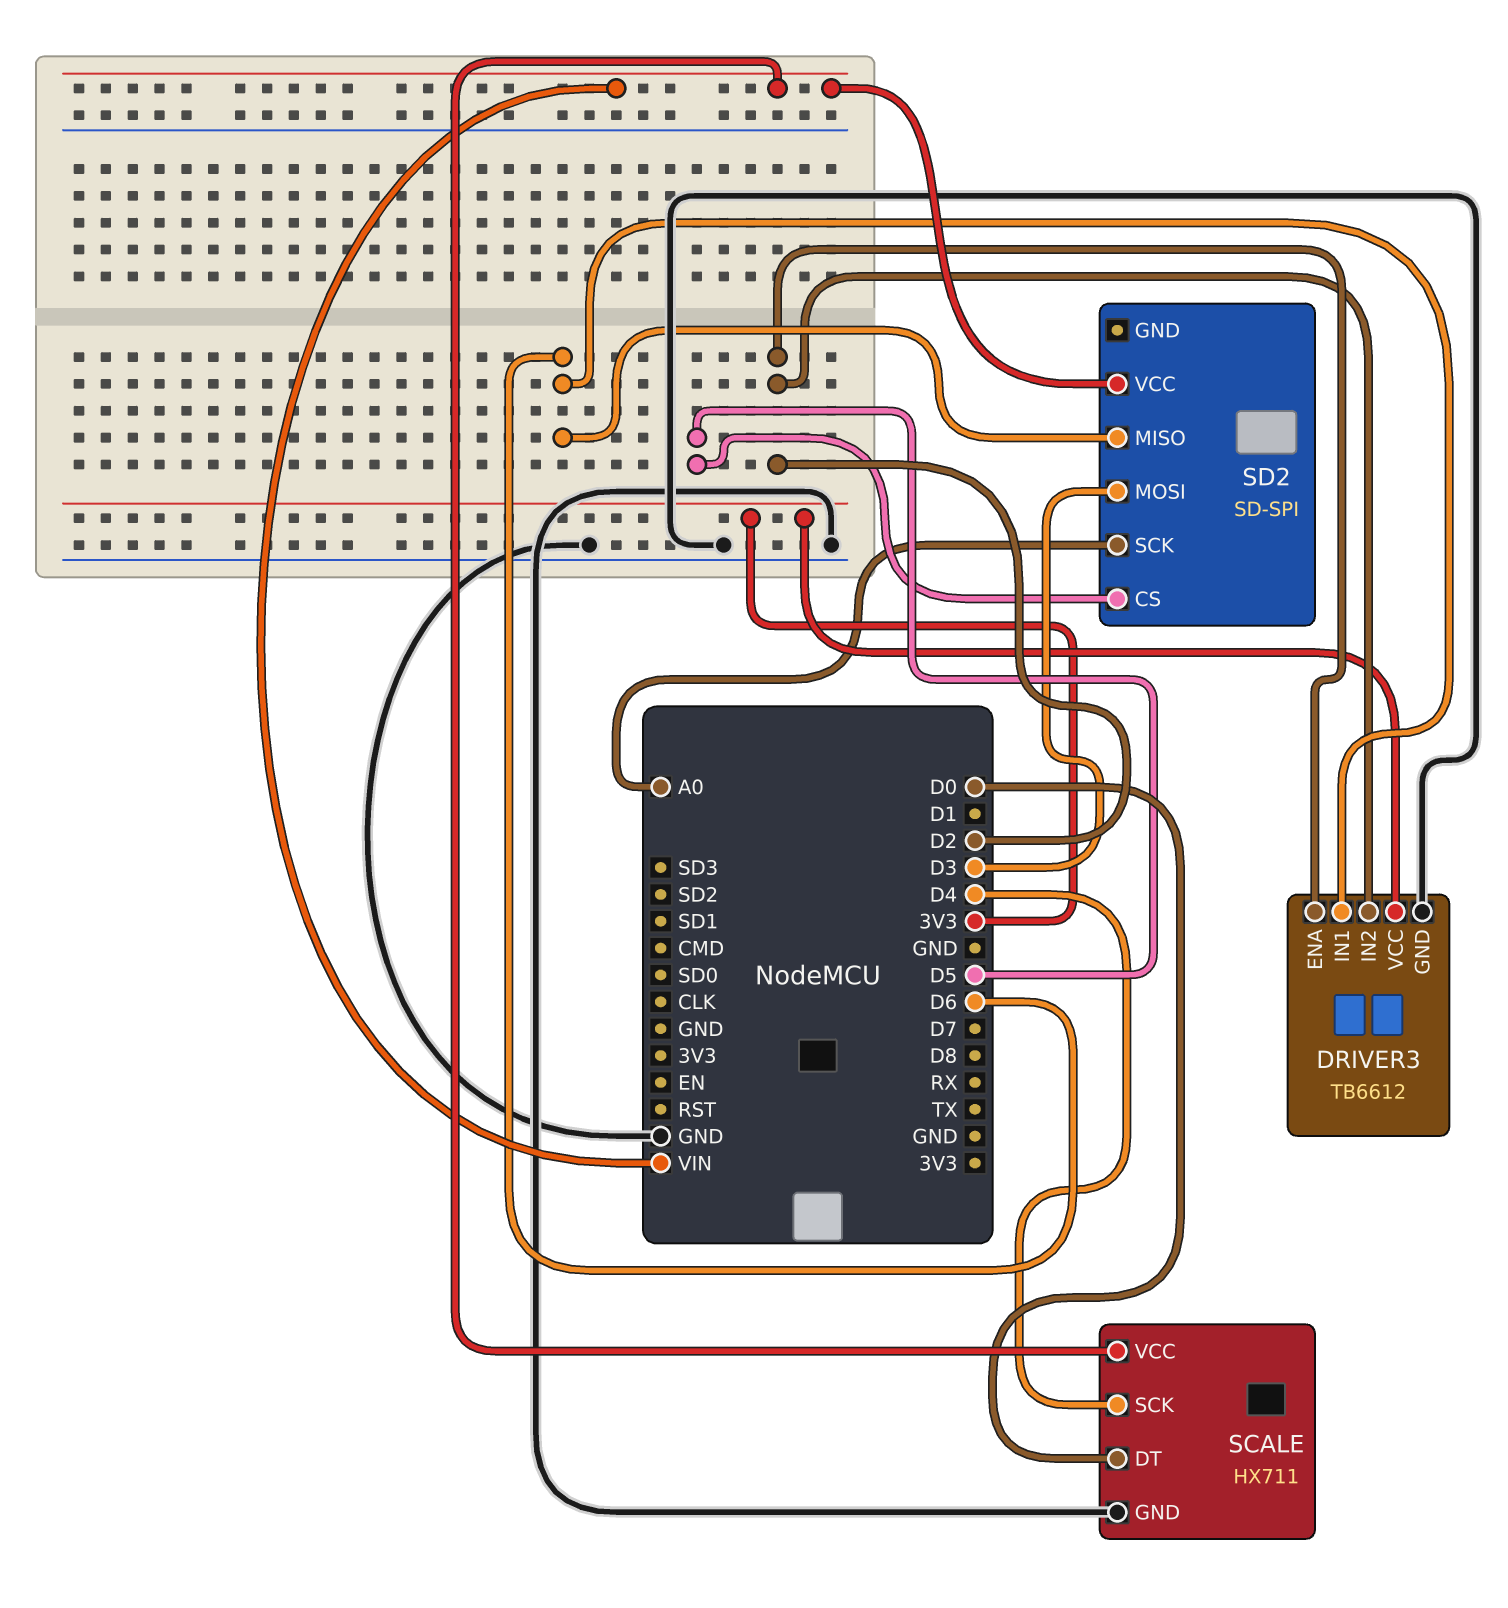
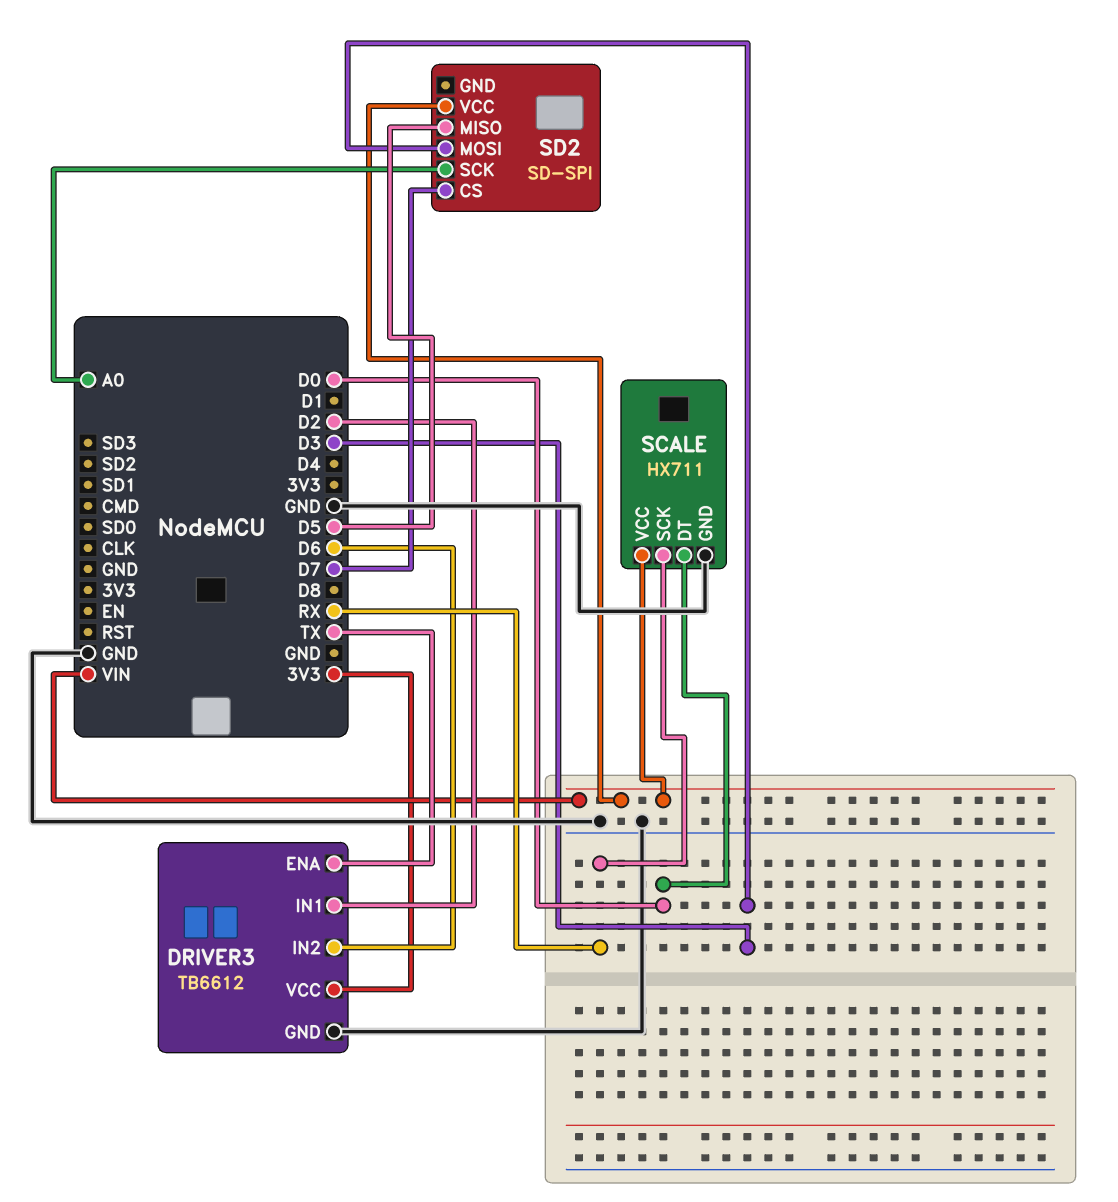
DRIVER3 pin ENA: D2 -> TX
DRIVER3 pin IN1: D6 -> D2
DRIVER3 pin IN2: D2 -> D6
SCALE pin SCK: D4 -> RX
SD2 pin CS: D5 -> D7
SD2 pin MISO: D6 -> D5

